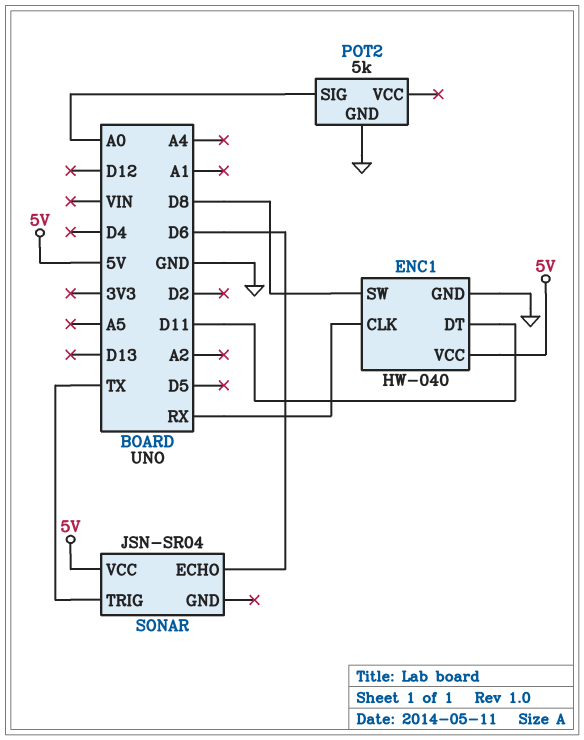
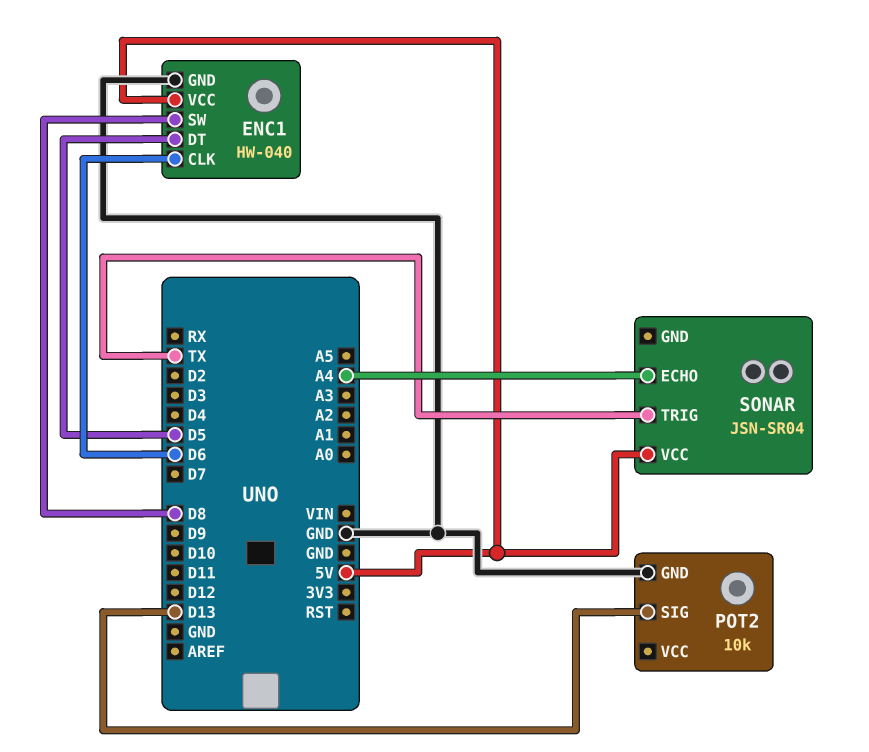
ENC1 pin CLK: RX -> D6
ENC1 pin DT: D11 -> D5
POT2: 5k -> 10k
POT2 pin SIG: A0 -> D13
SONAR pin ECHO: D6 -> A4

